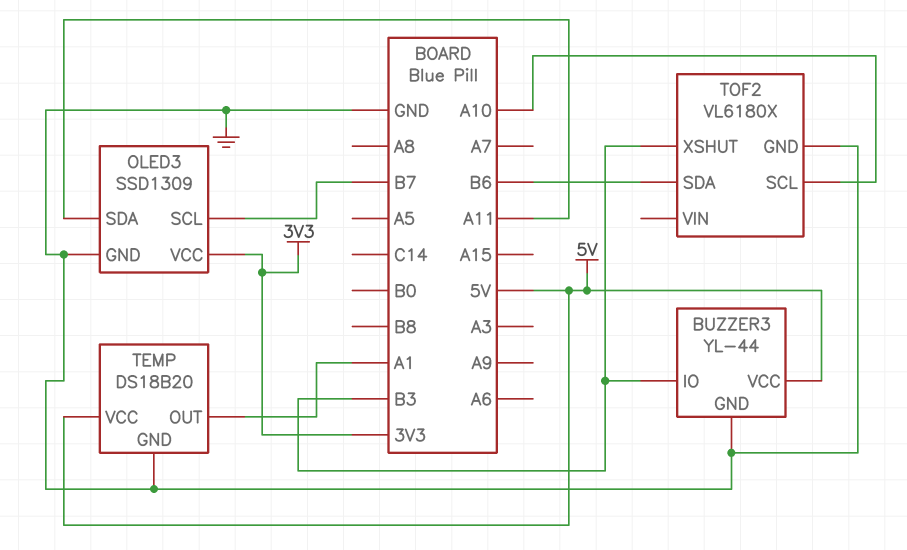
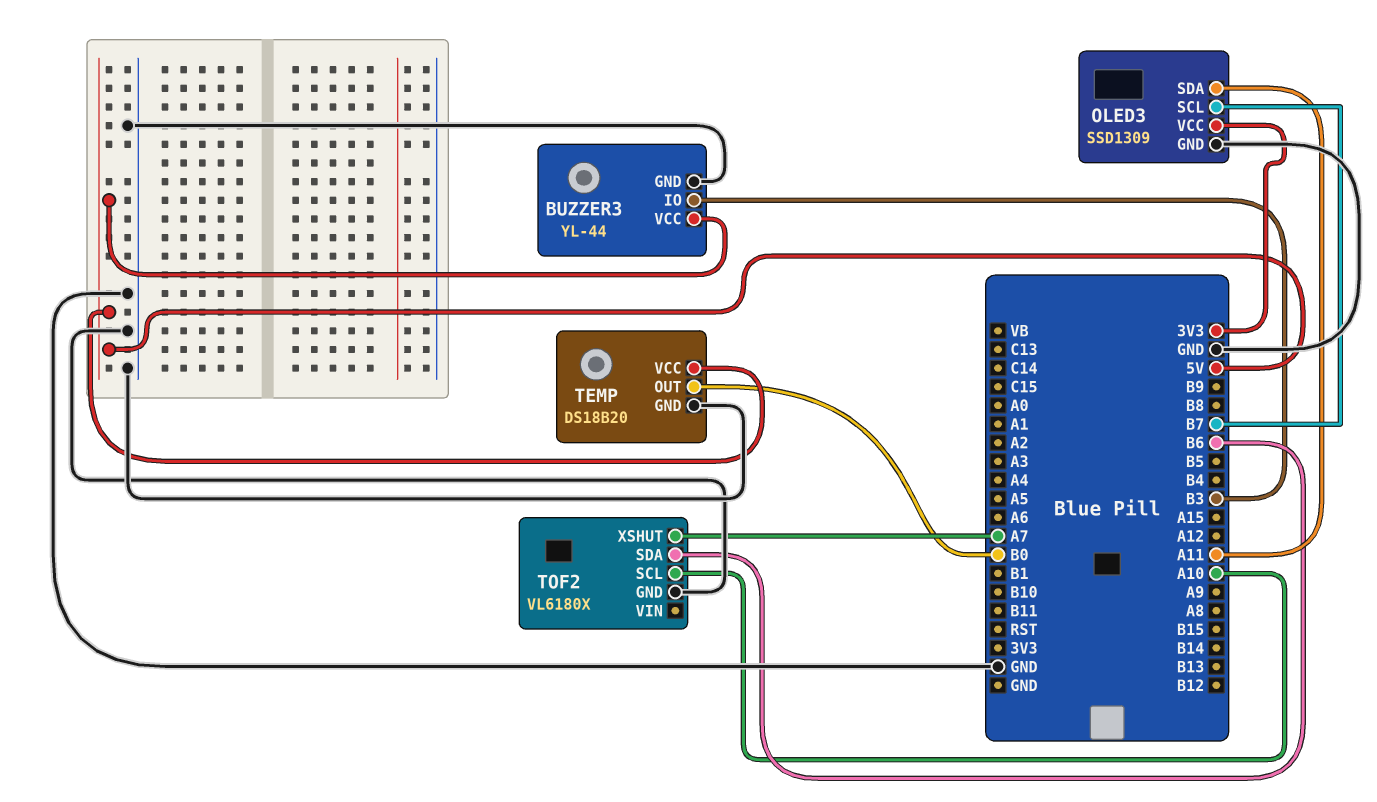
TEMP pin OUT: A1 -> B0
TOF2 pin XSHUT: B3 -> A7

